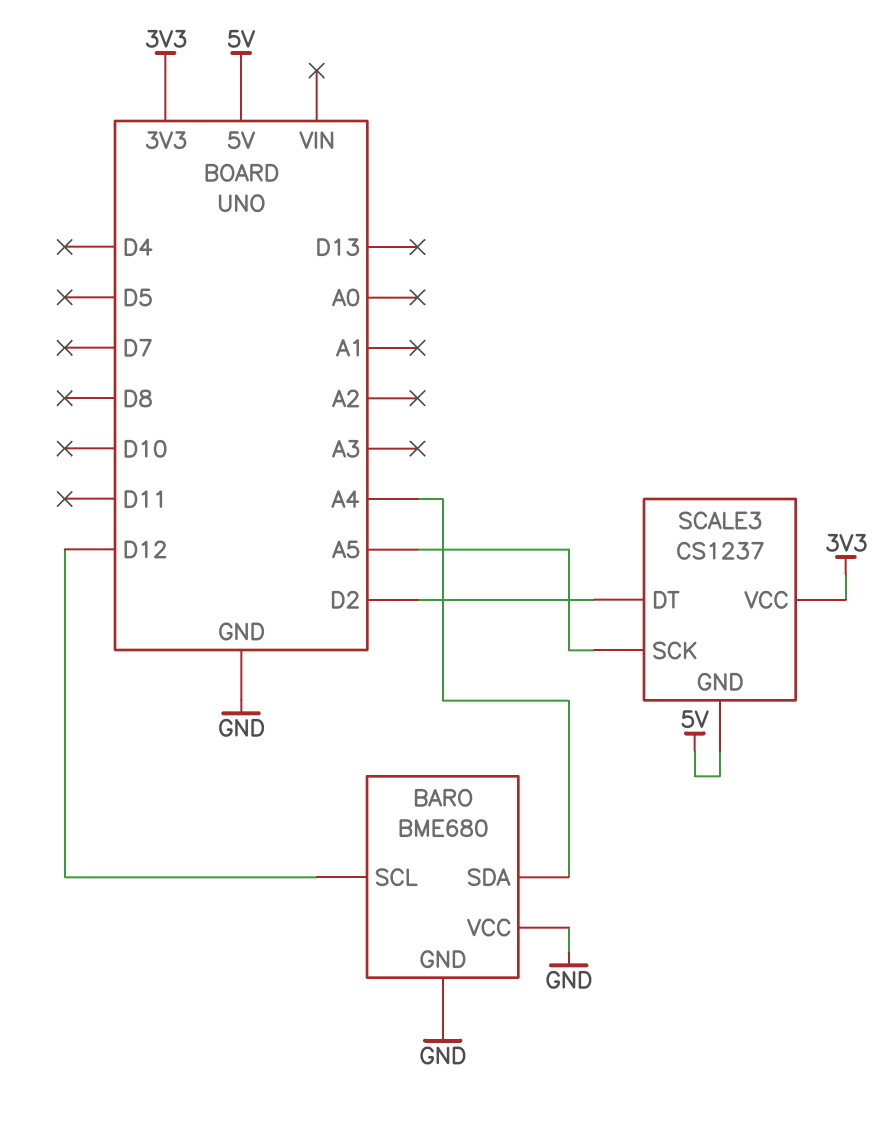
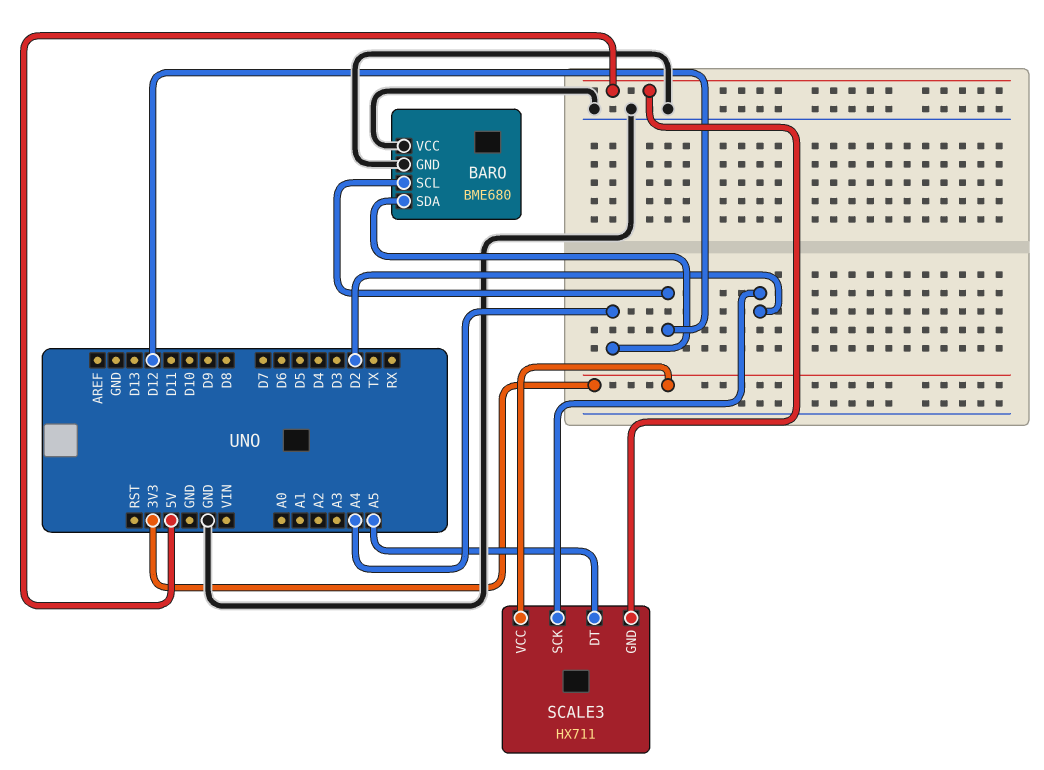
SCALE3: CS1237 -> HX711
SCALE3 pin DT: D2 -> A5
SCALE3 pin SCK: A5 -> D2

